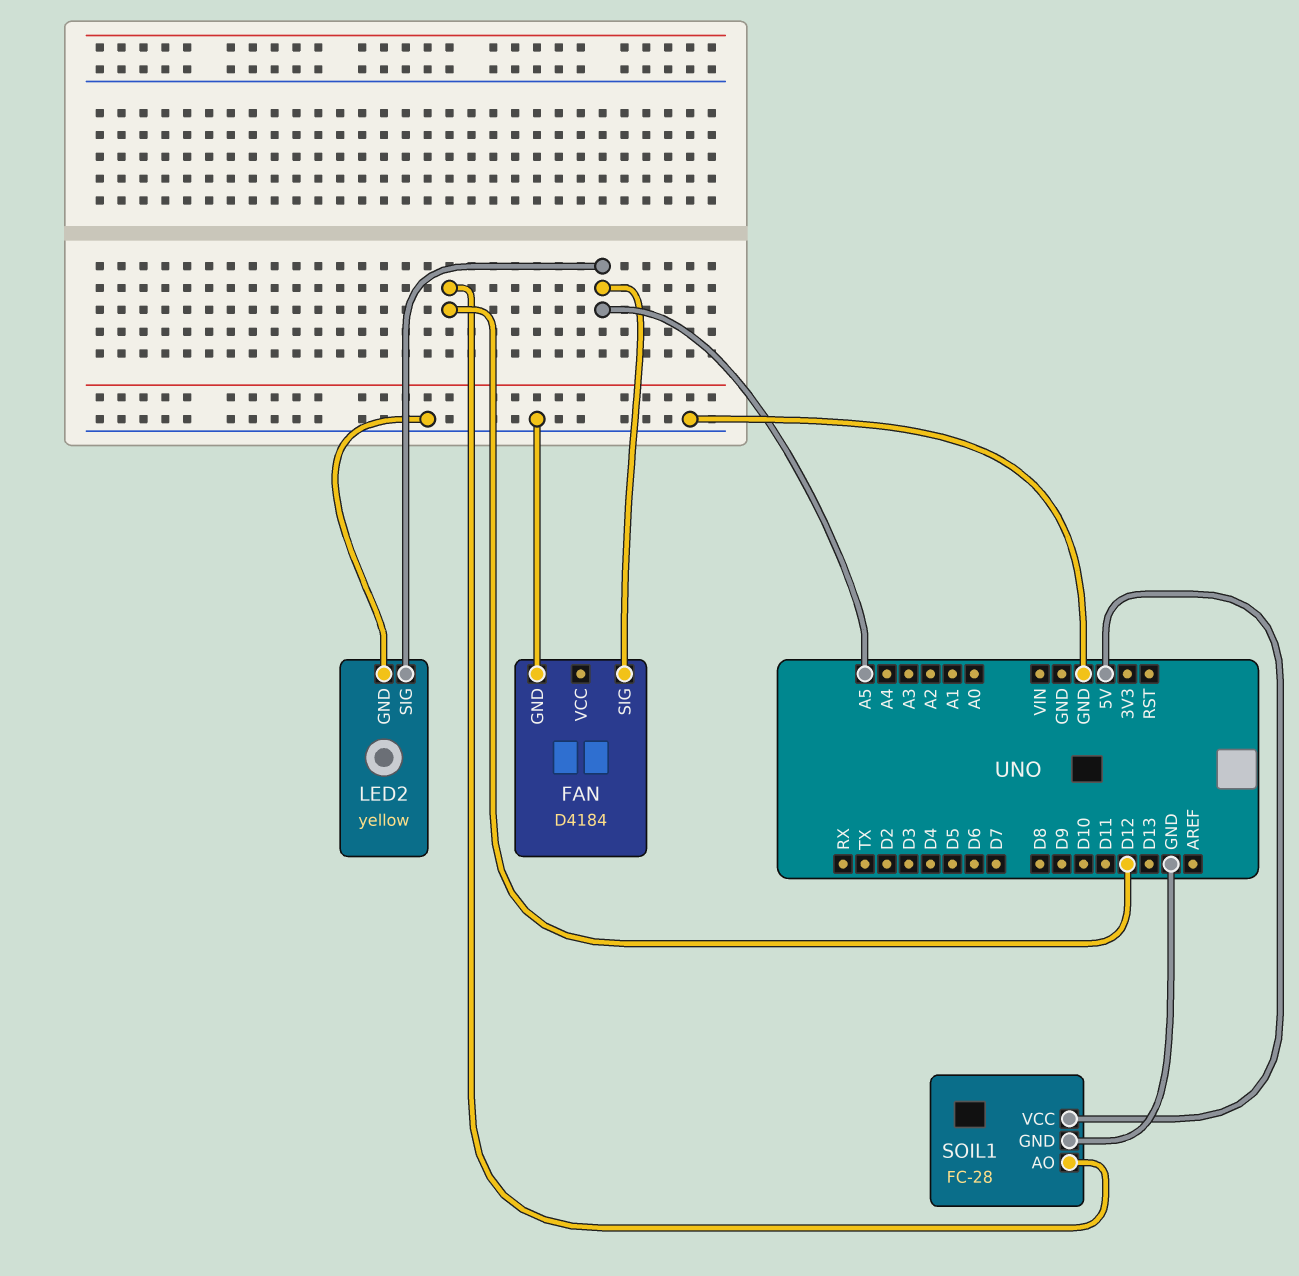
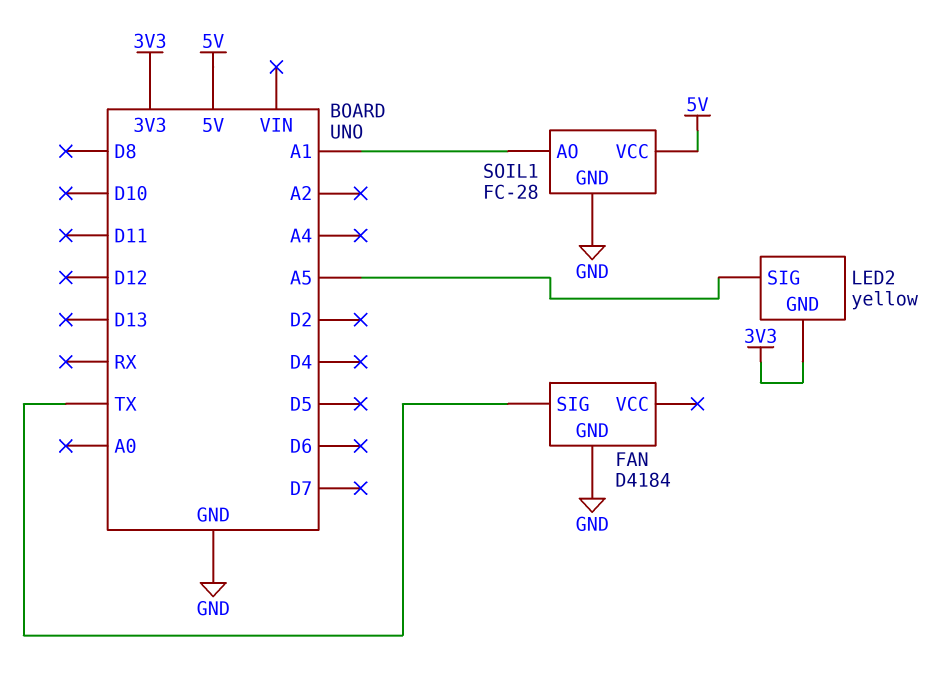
FAN pin SIG: A5 -> TX
LED2 pin GND: GND -> 3V3
SOIL1 pin AO: D12 -> A1

